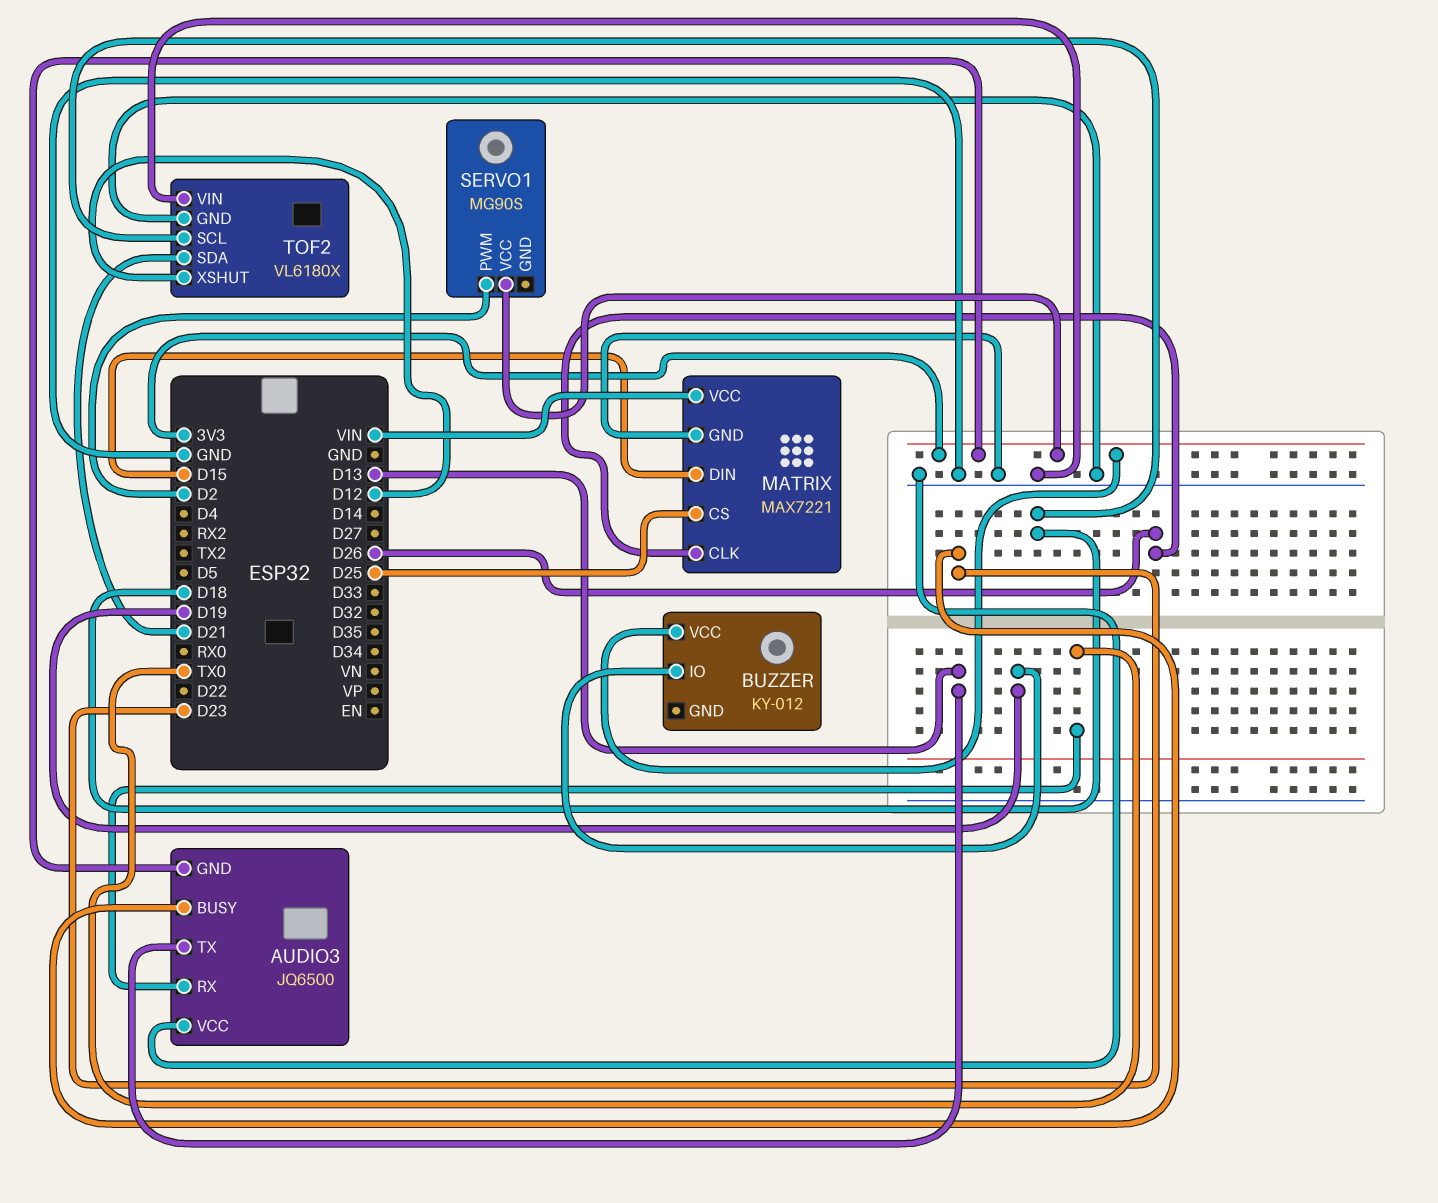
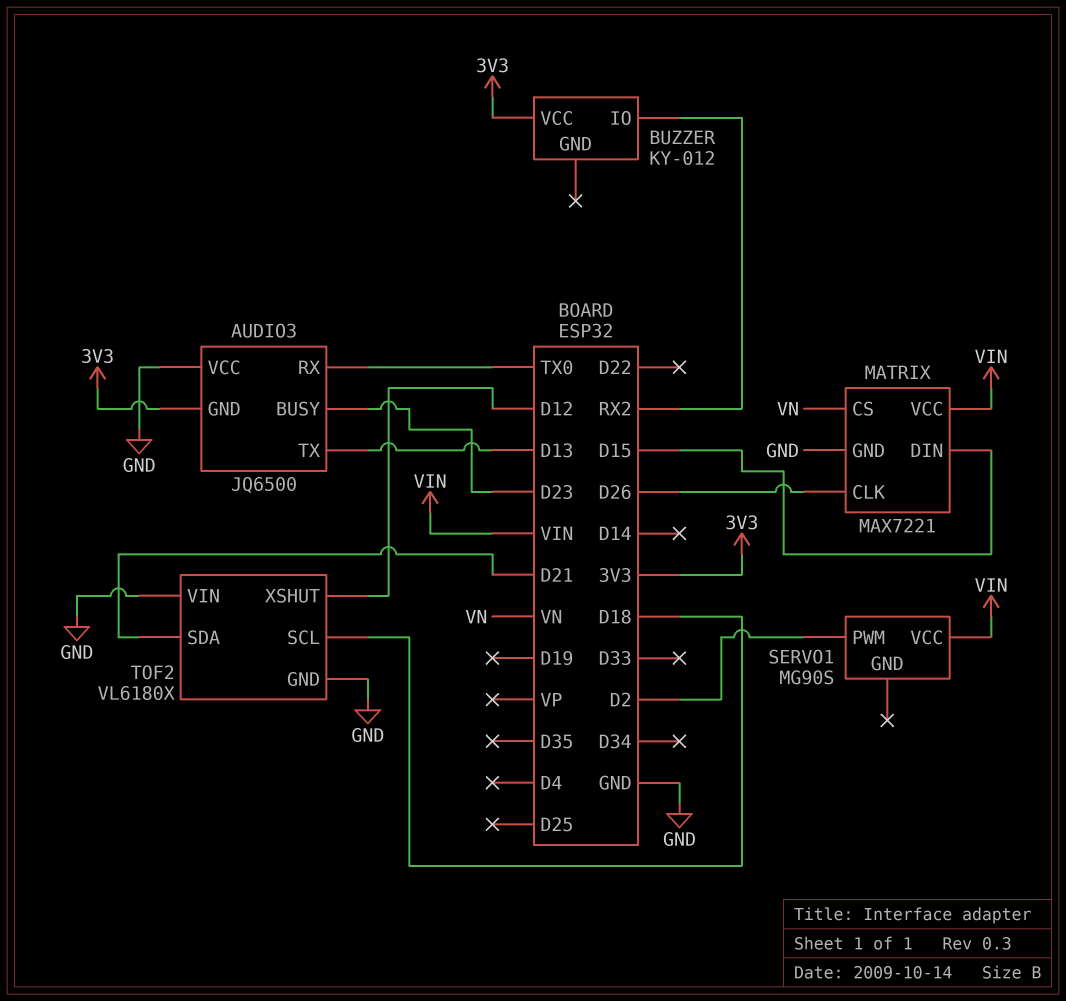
BUZZER pin IO: D19 -> RX2
MATRIX pin CS: D25 -> VN
SERVO1 pin VCC: 3V3 -> VIN

